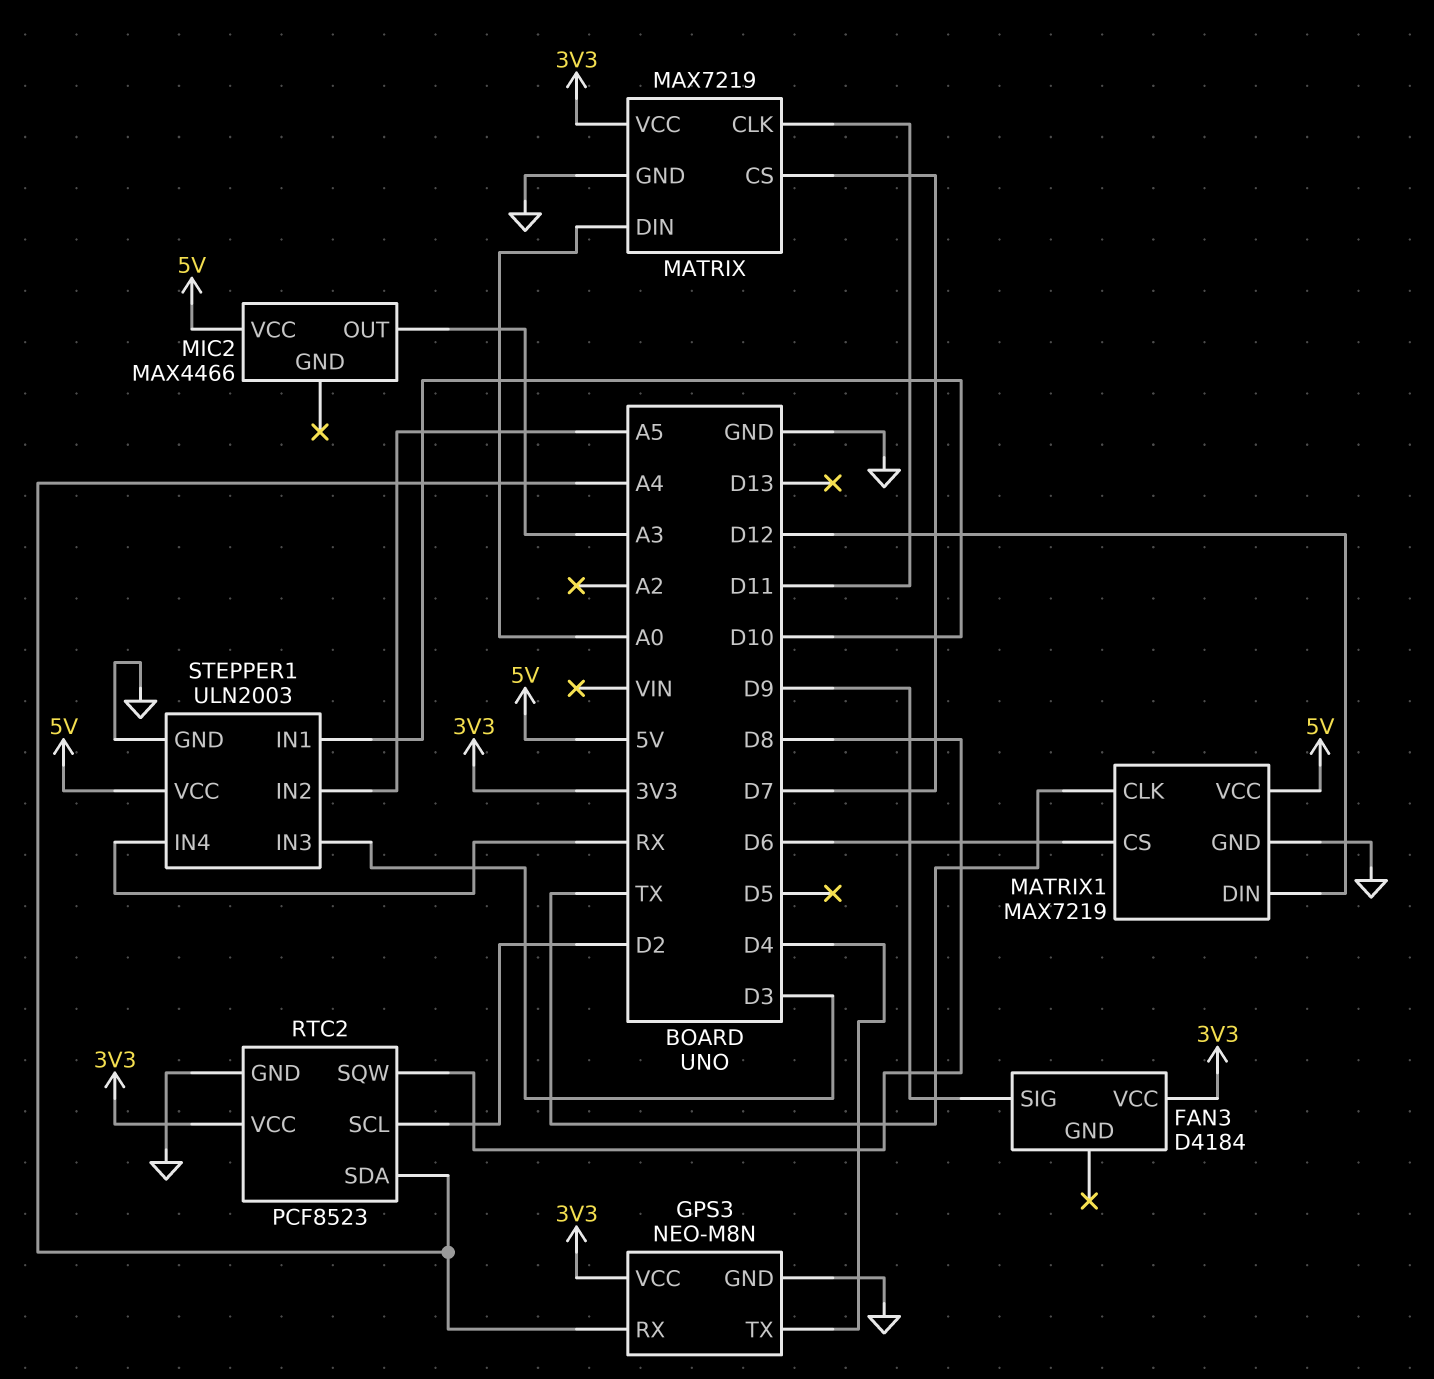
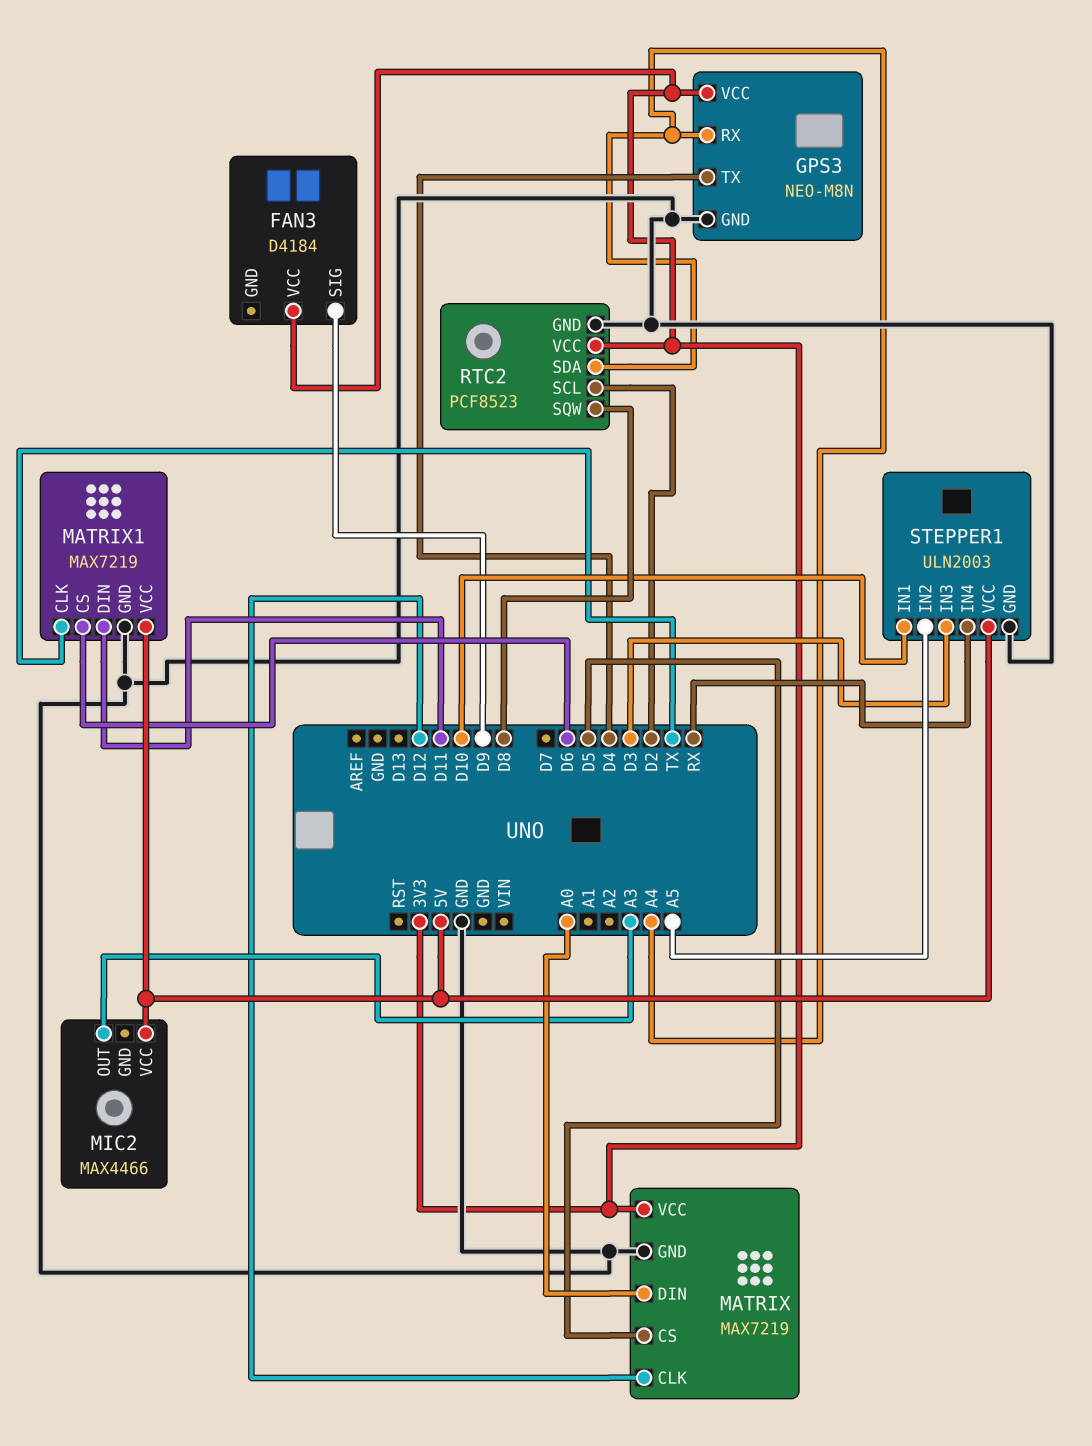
MATRIX pin CLK: D11 -> D12
MATRIX pin CS: D7 -> D5
MATRIX1 pin DIN: D12 -> D11

